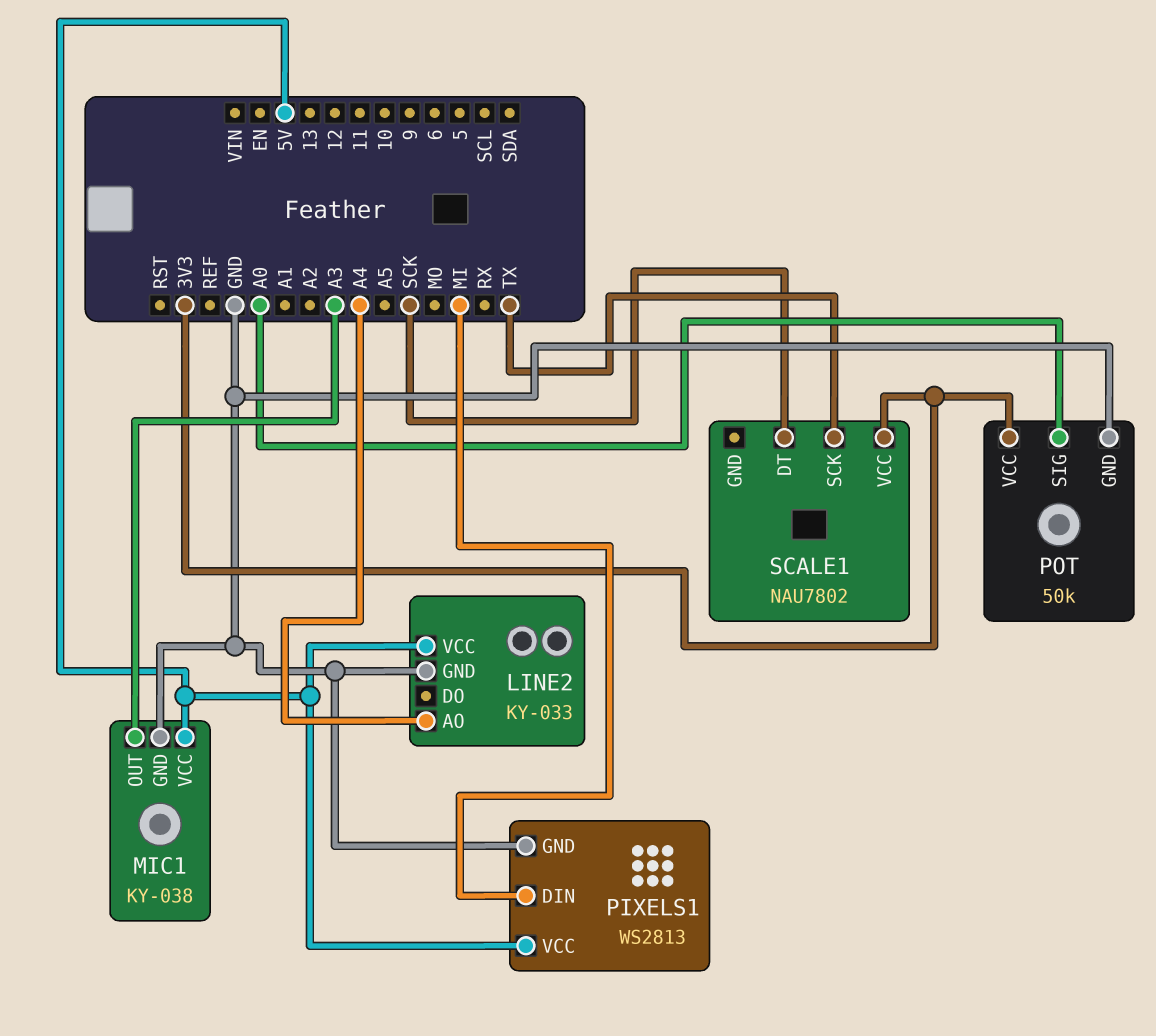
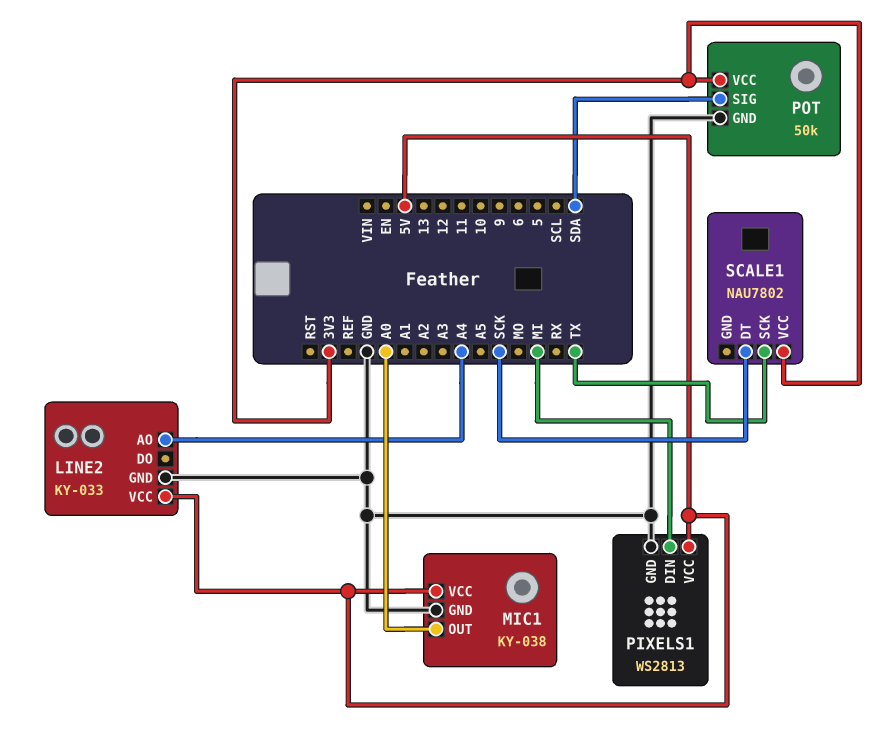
MIC1 pin OUT: A3 -> A0
POT pin SIG: A0 -> SDA

